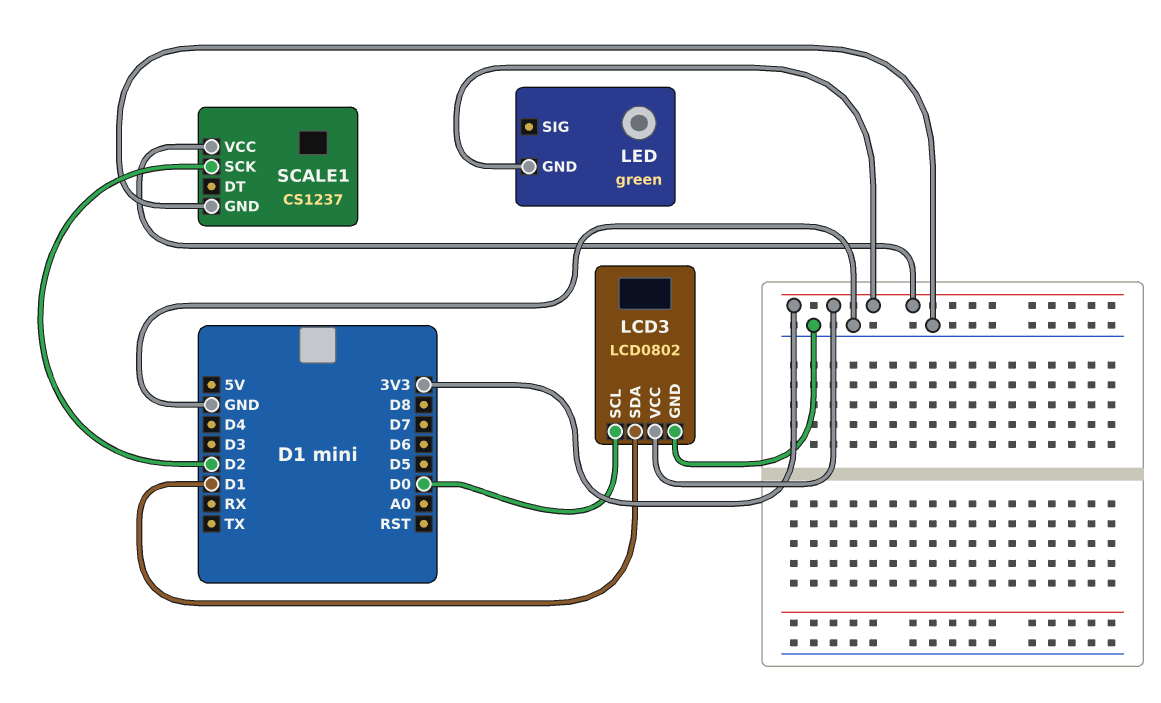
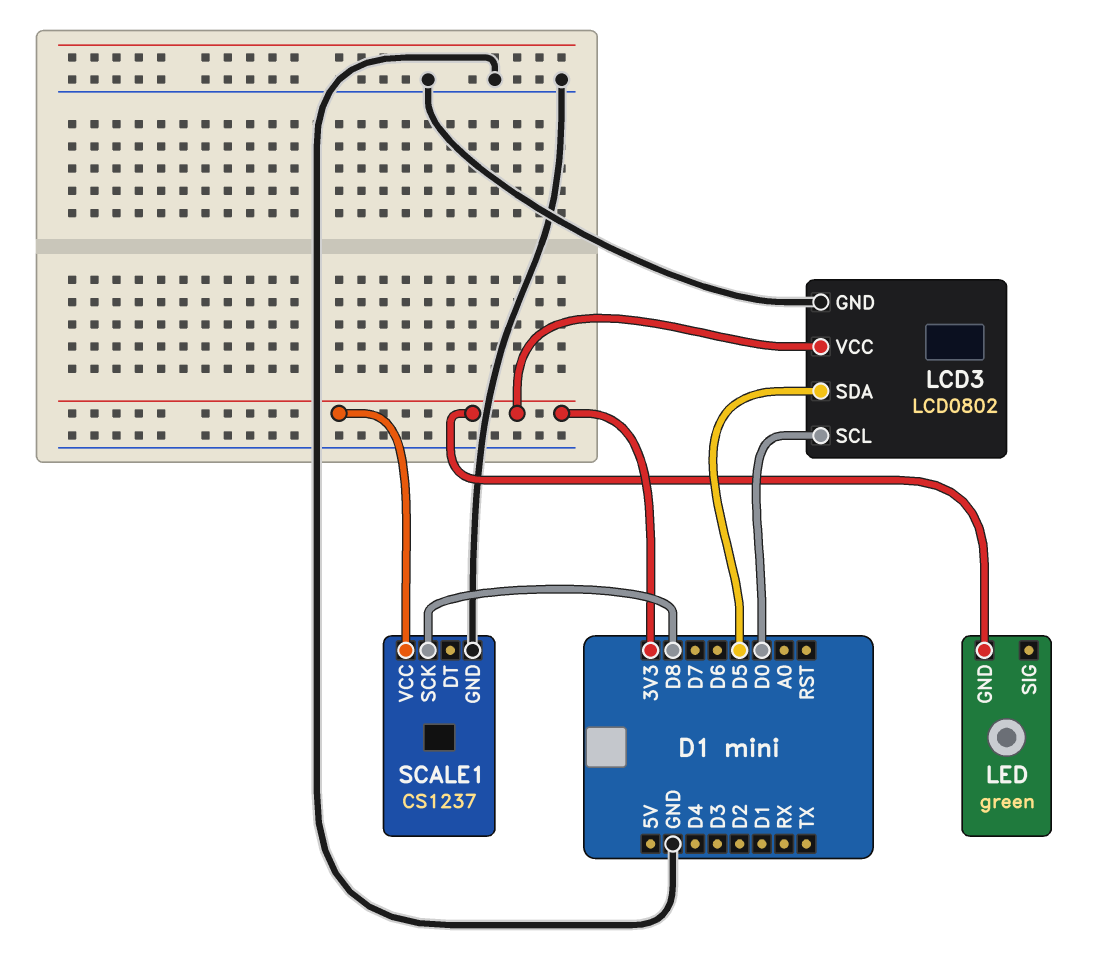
LCD3 pin SDA: D1 -> D5
SCALE1 pin SCK: D2 -> D8

